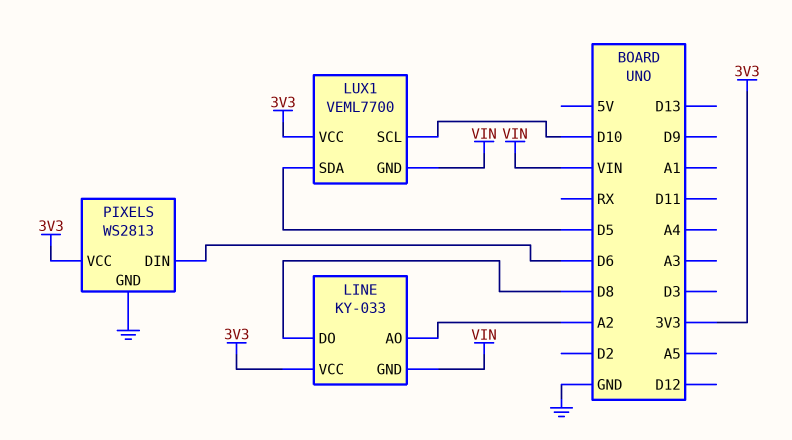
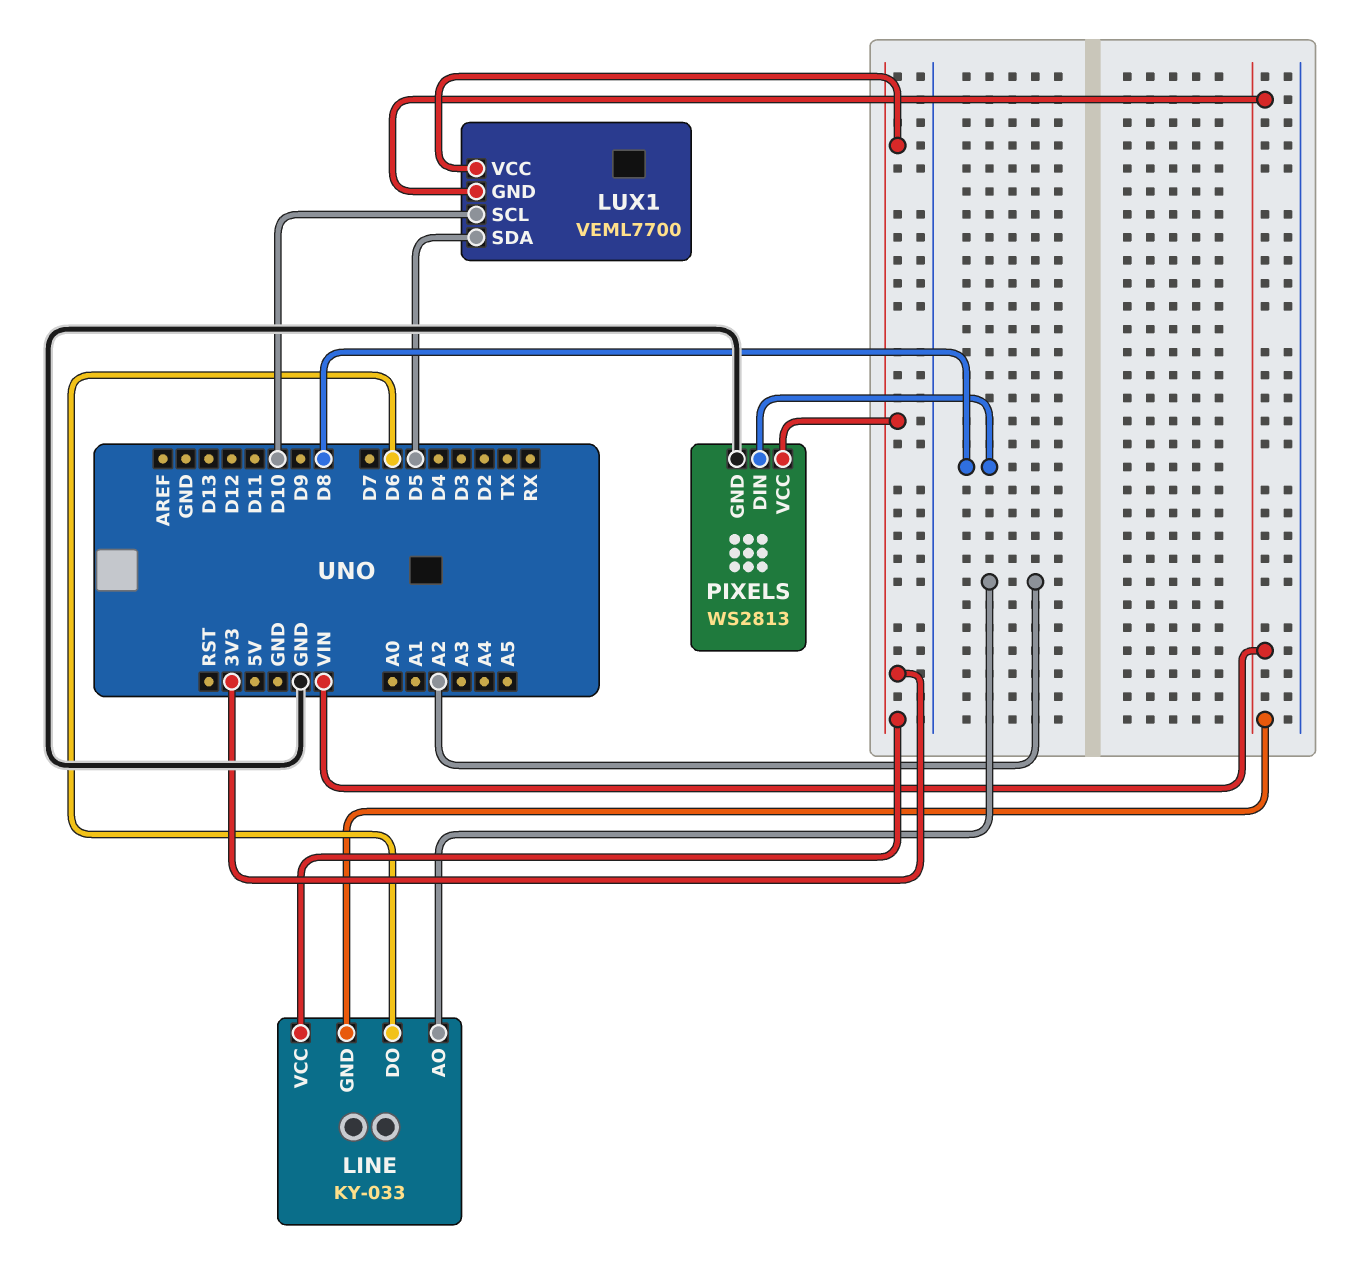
LINE pin DO: D8 -> D6
PIXELS pin DIN: D6 -> D8

